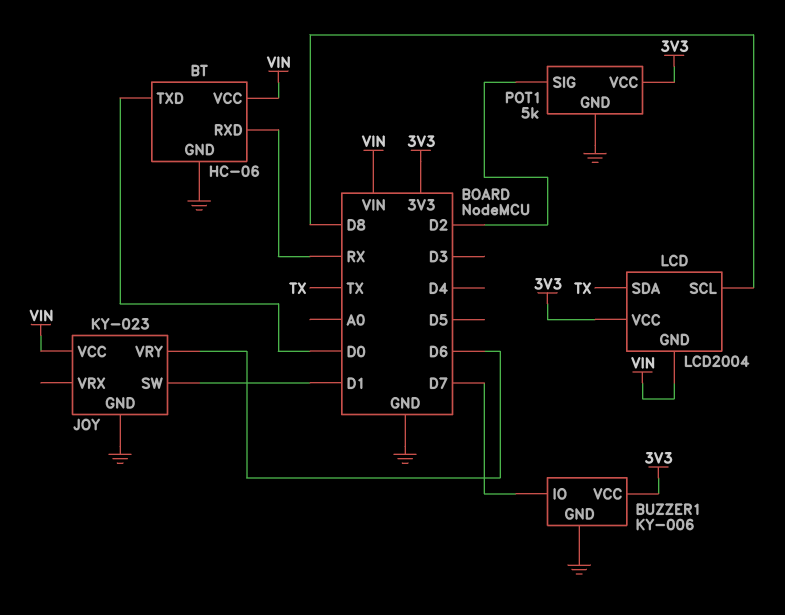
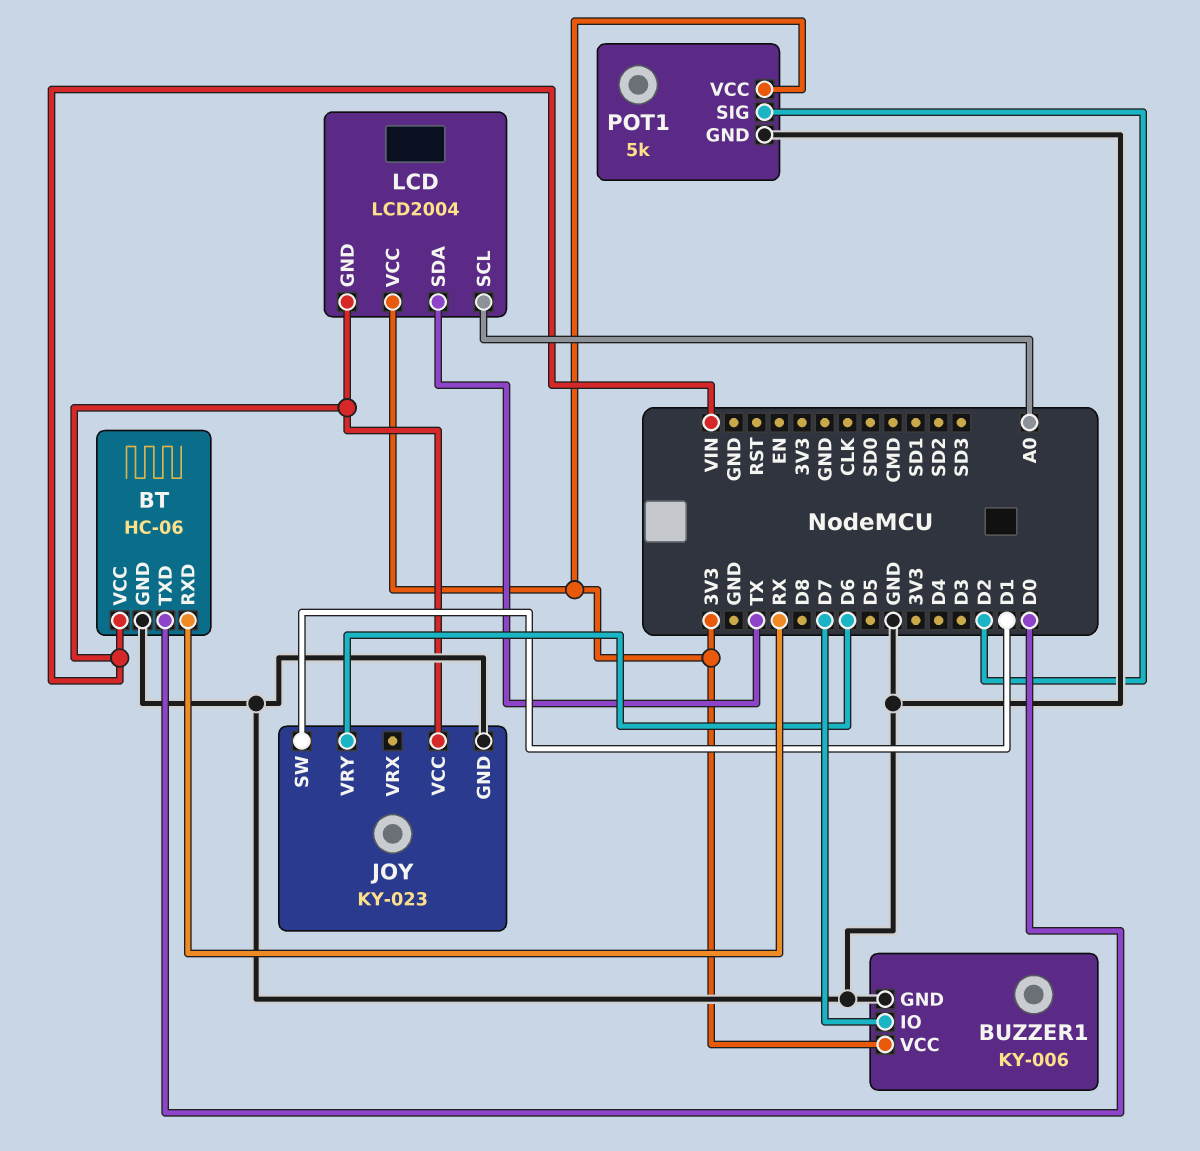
LCD pin SCL: D8 -> A0

